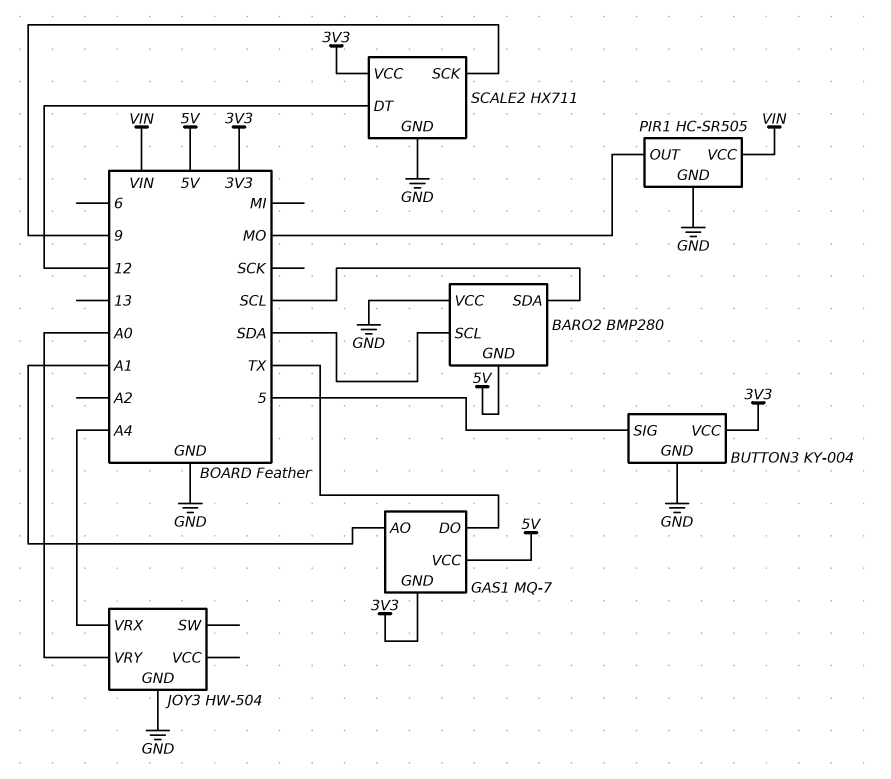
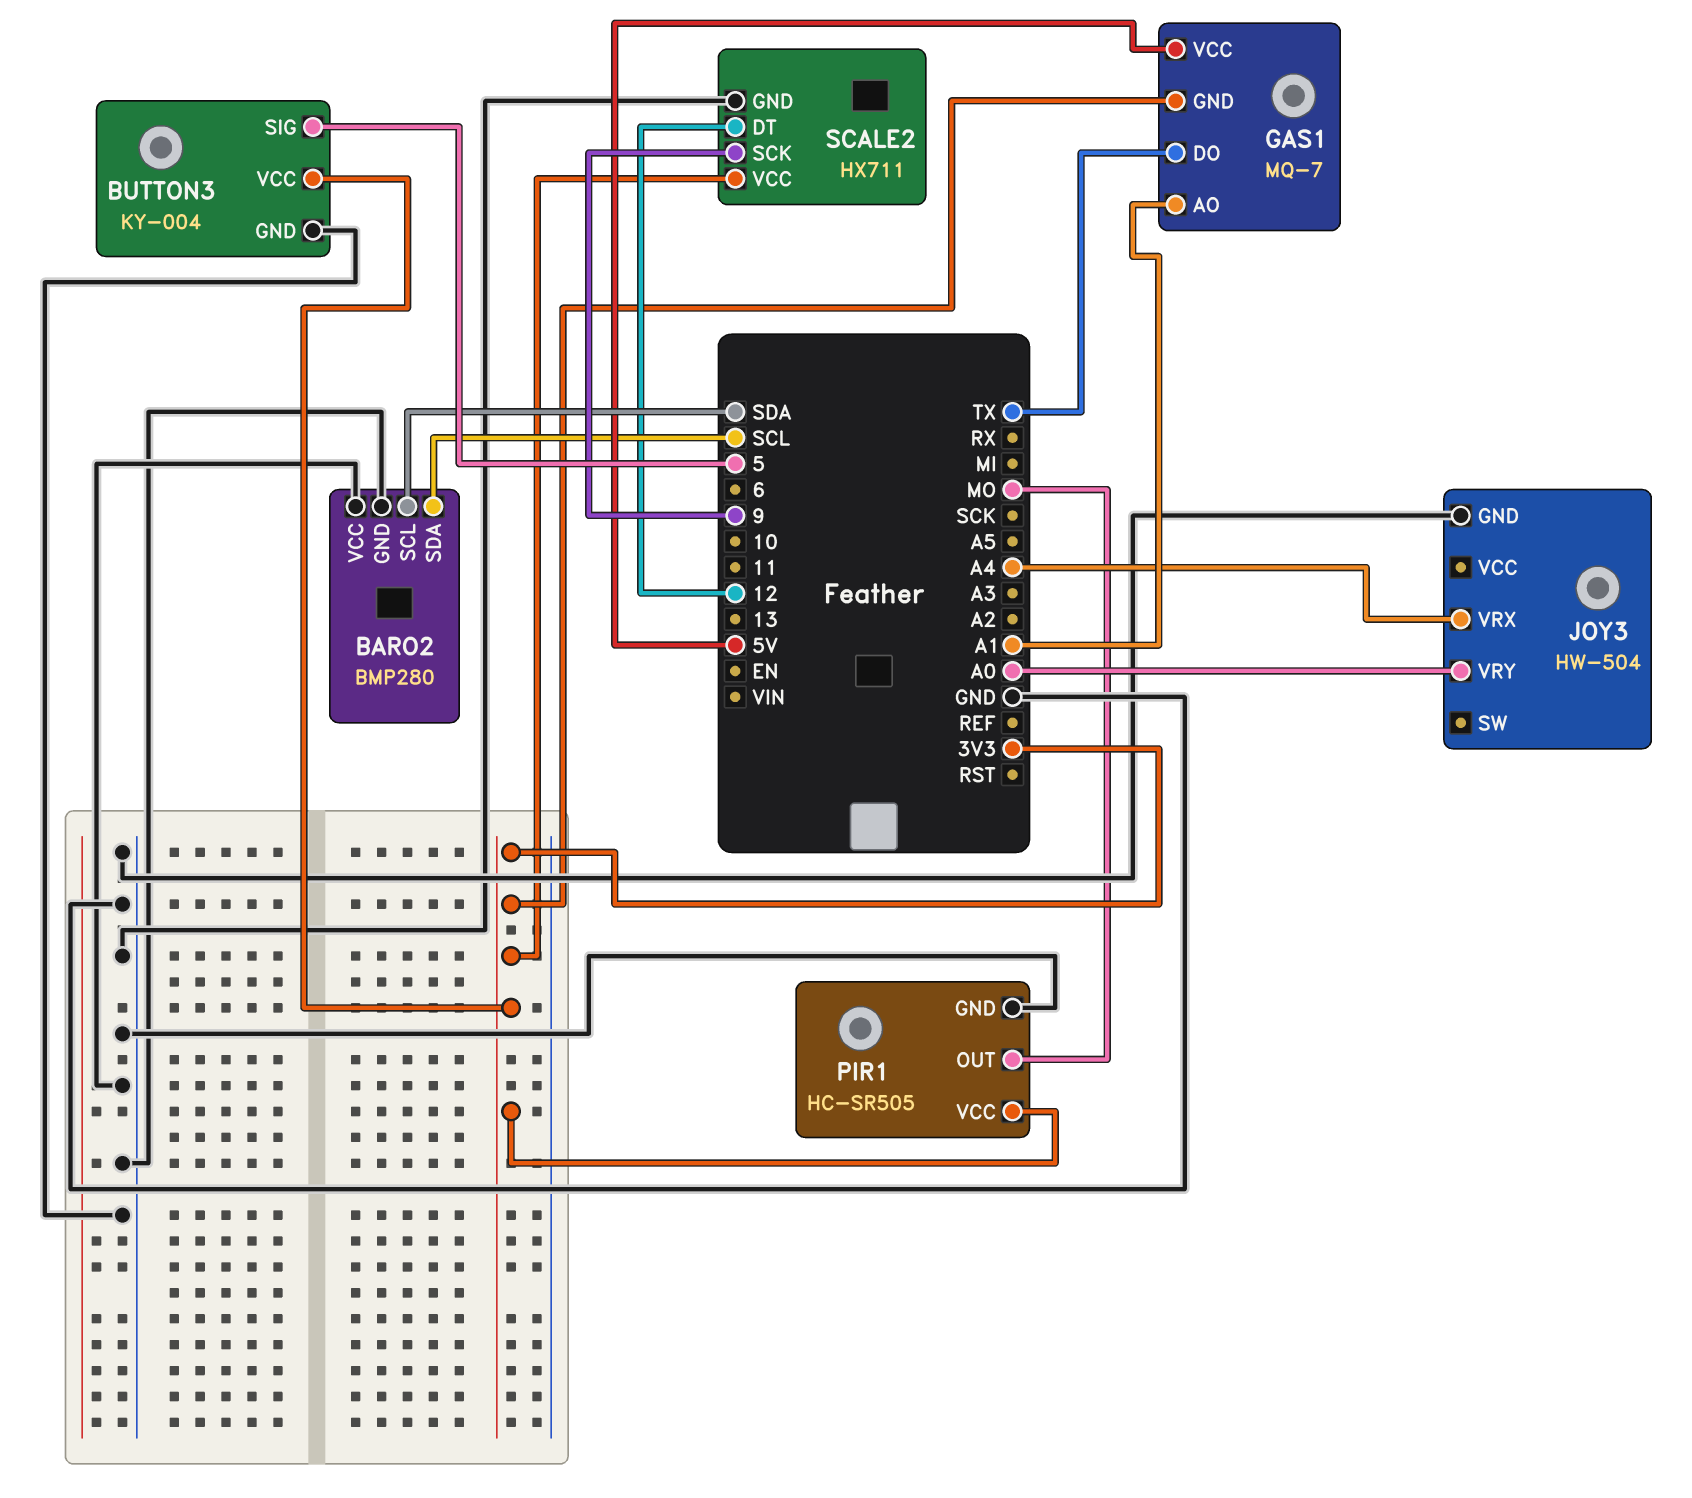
BARO2 pin GND: 5V -> GND
PIR1 pin VCC: VIN -> 3V3

